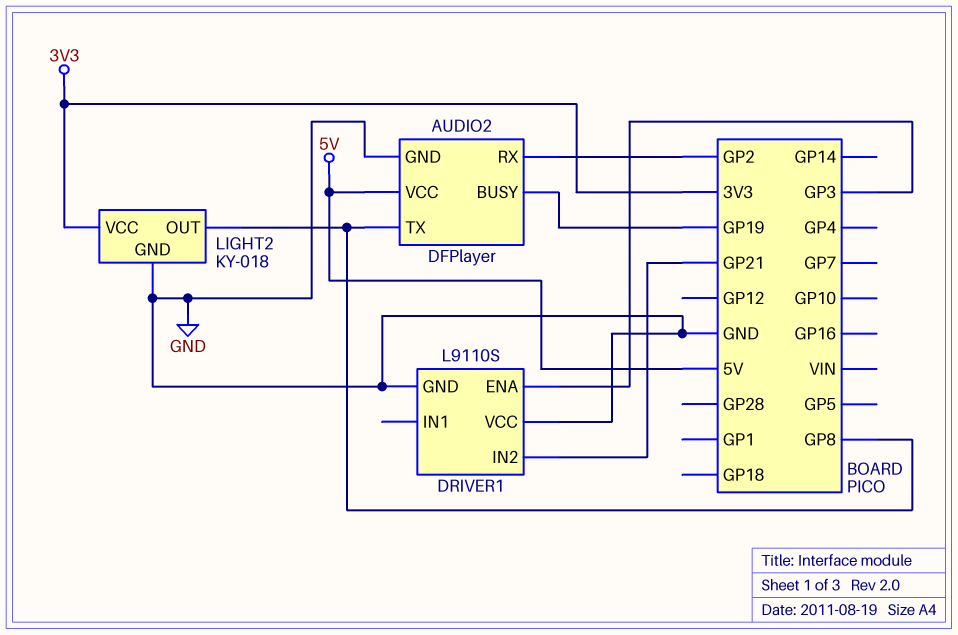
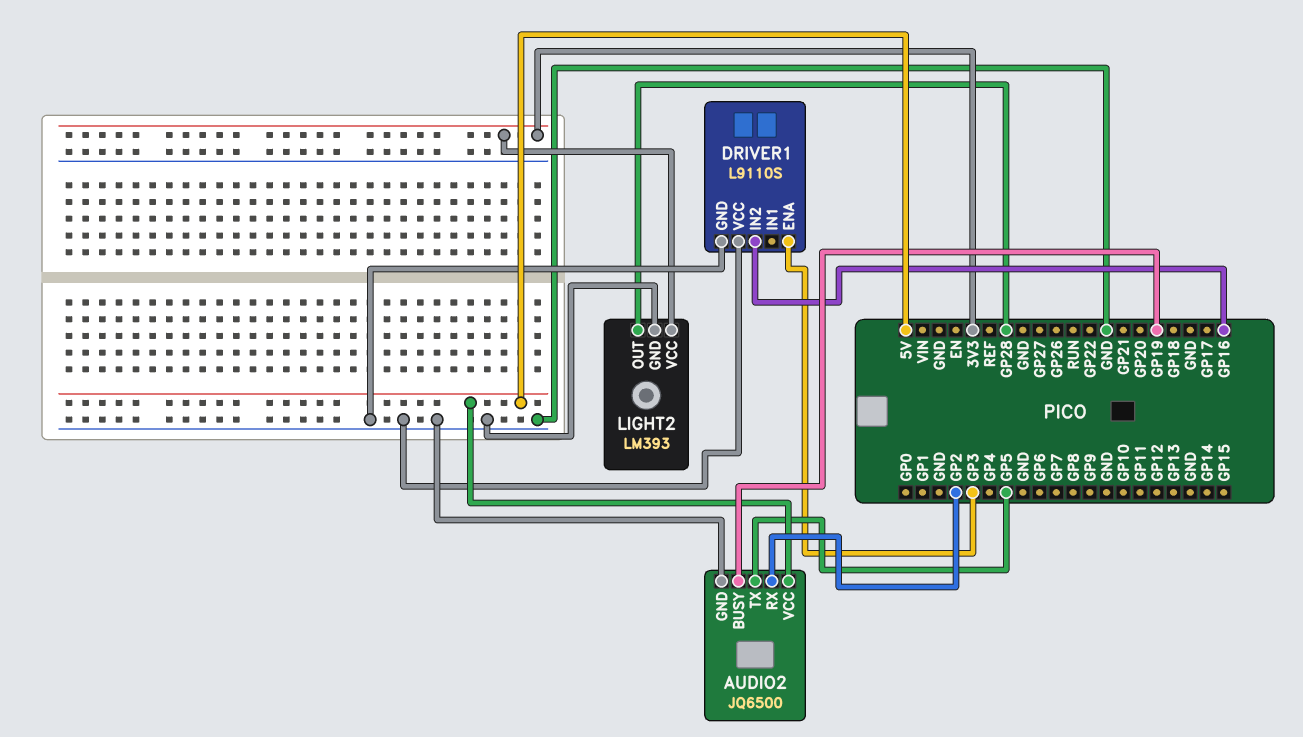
AUDIO2: DFPlayer -> JQ6500
AUDIO2 pin TX: GP8 -> GP5
DRIVER1 pin IN2: GP21 -> GP16
LIGHT2: KY-018 -> LM393
LIGHT2 pin OUT: GP8 -> GP28

